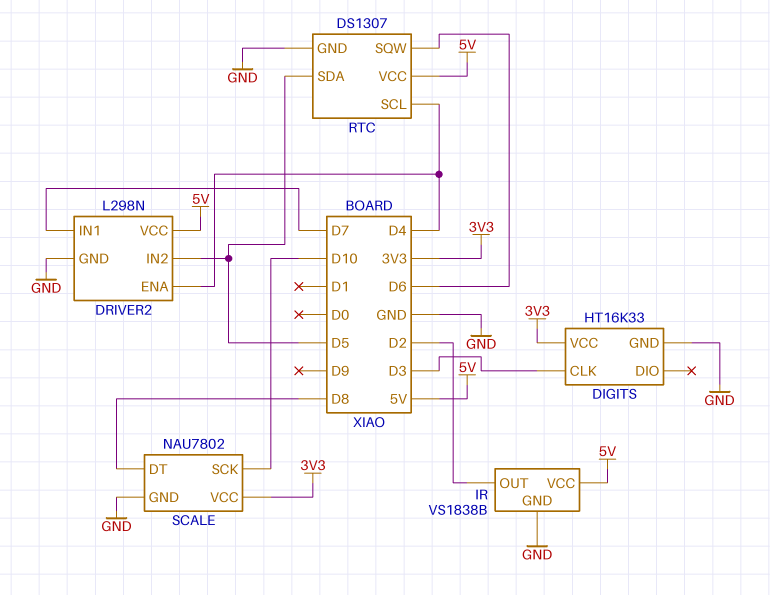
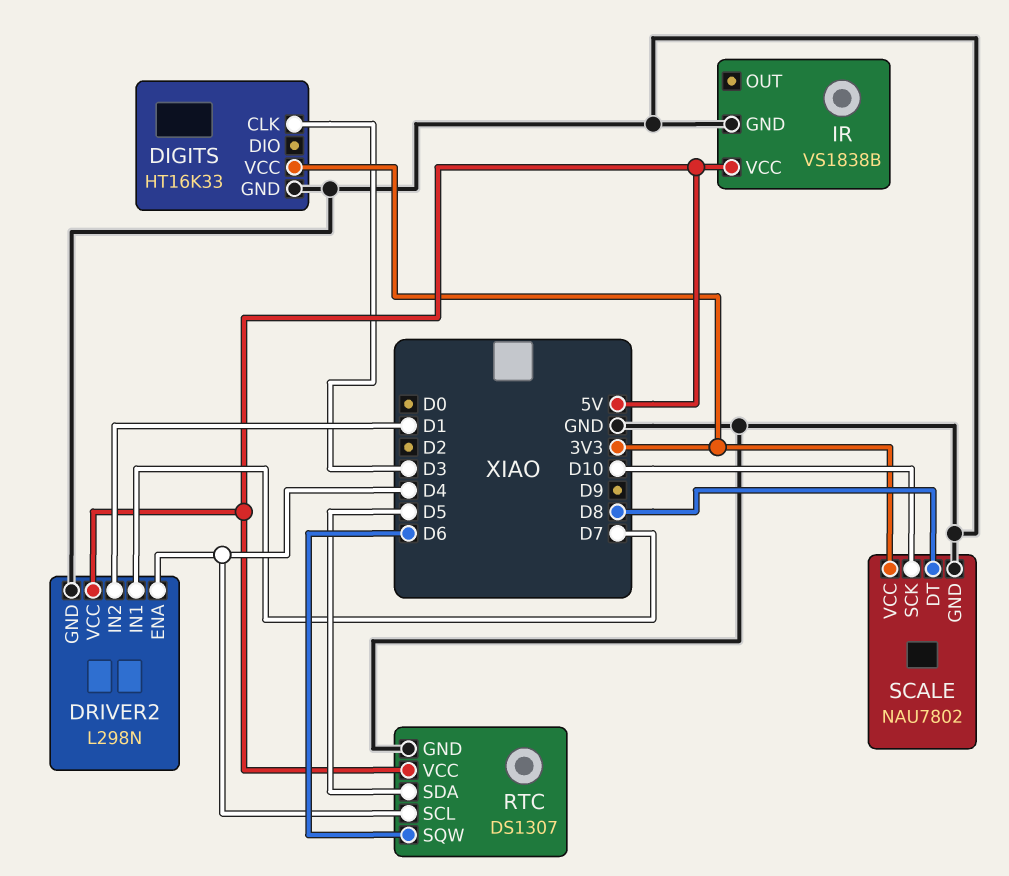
DRIVER2 pin IN2: D5 -> D1
IR pin OUT: D2 -> none

